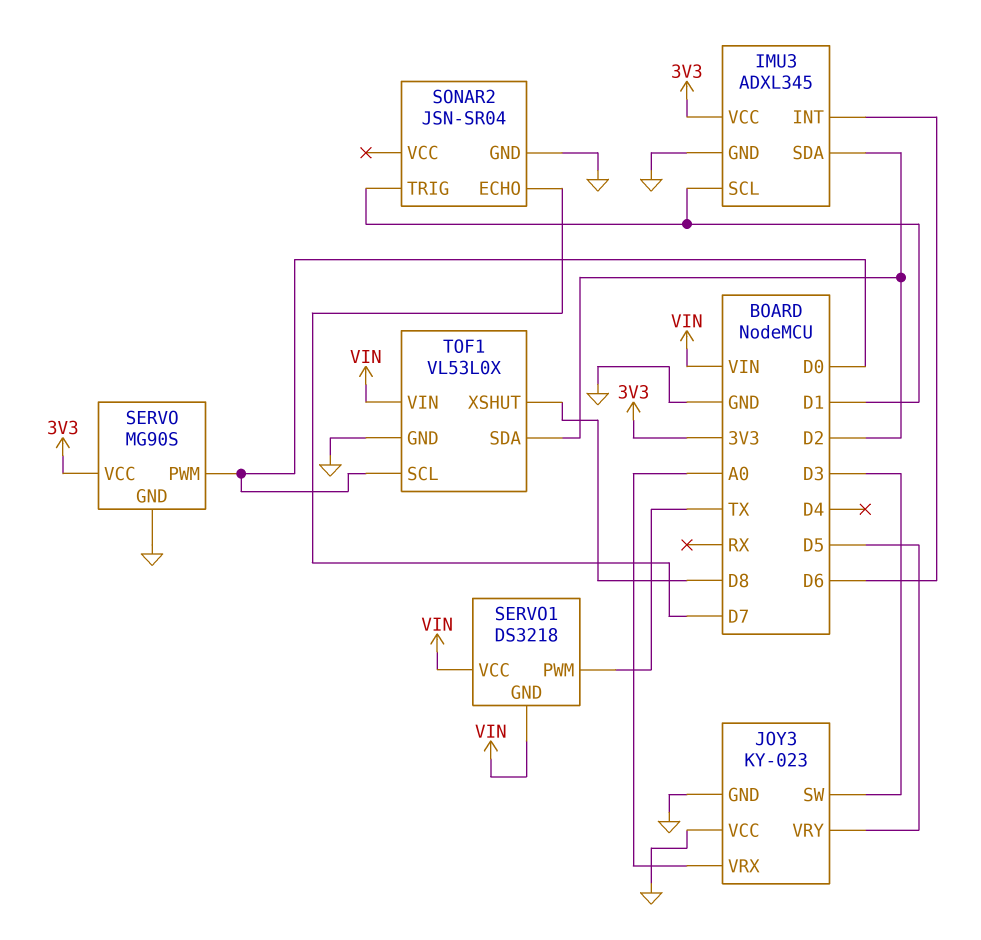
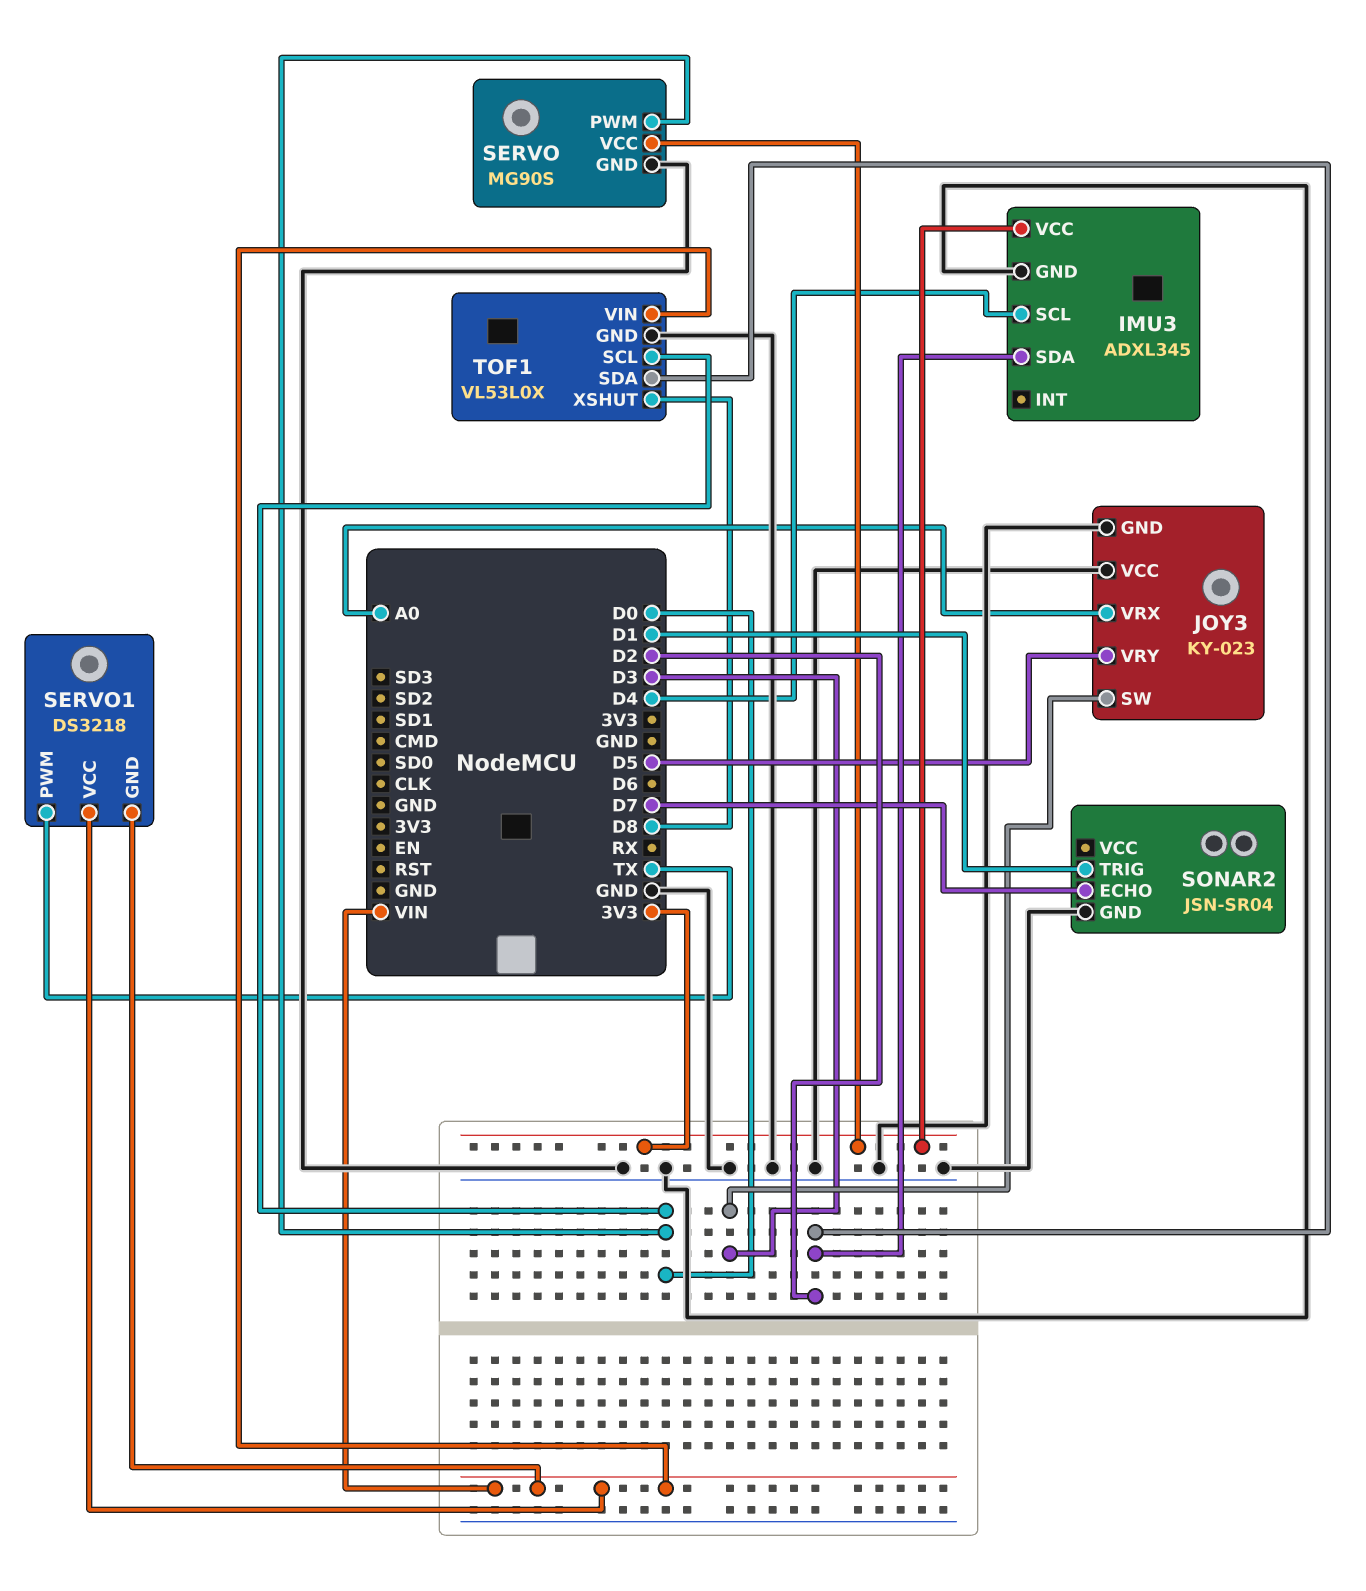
IMU3 pin INT: D6 -> none
IMU3 pin SCL: D1 -> D4

